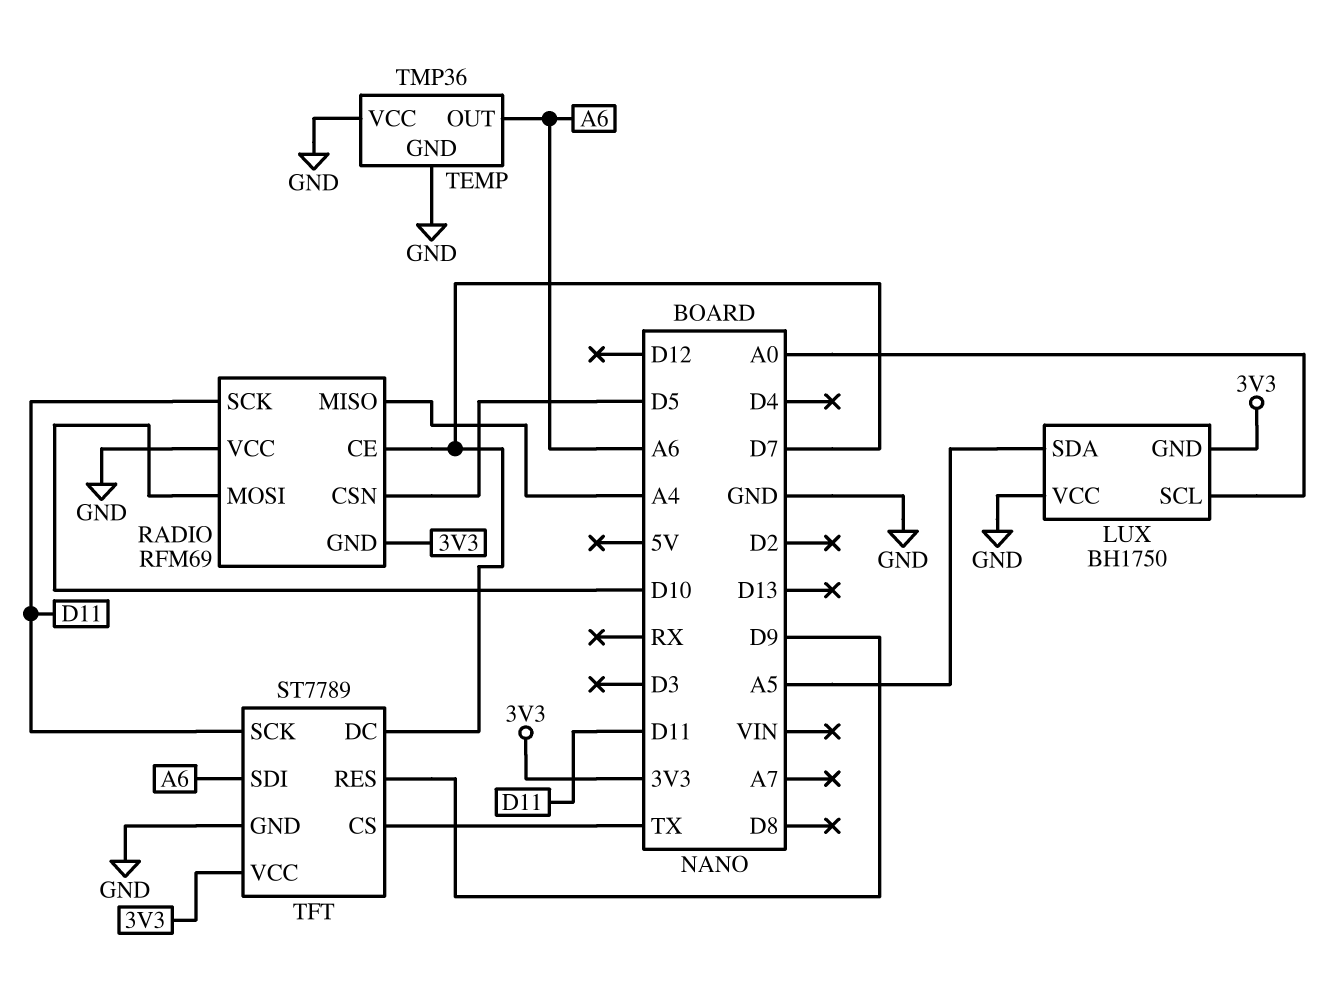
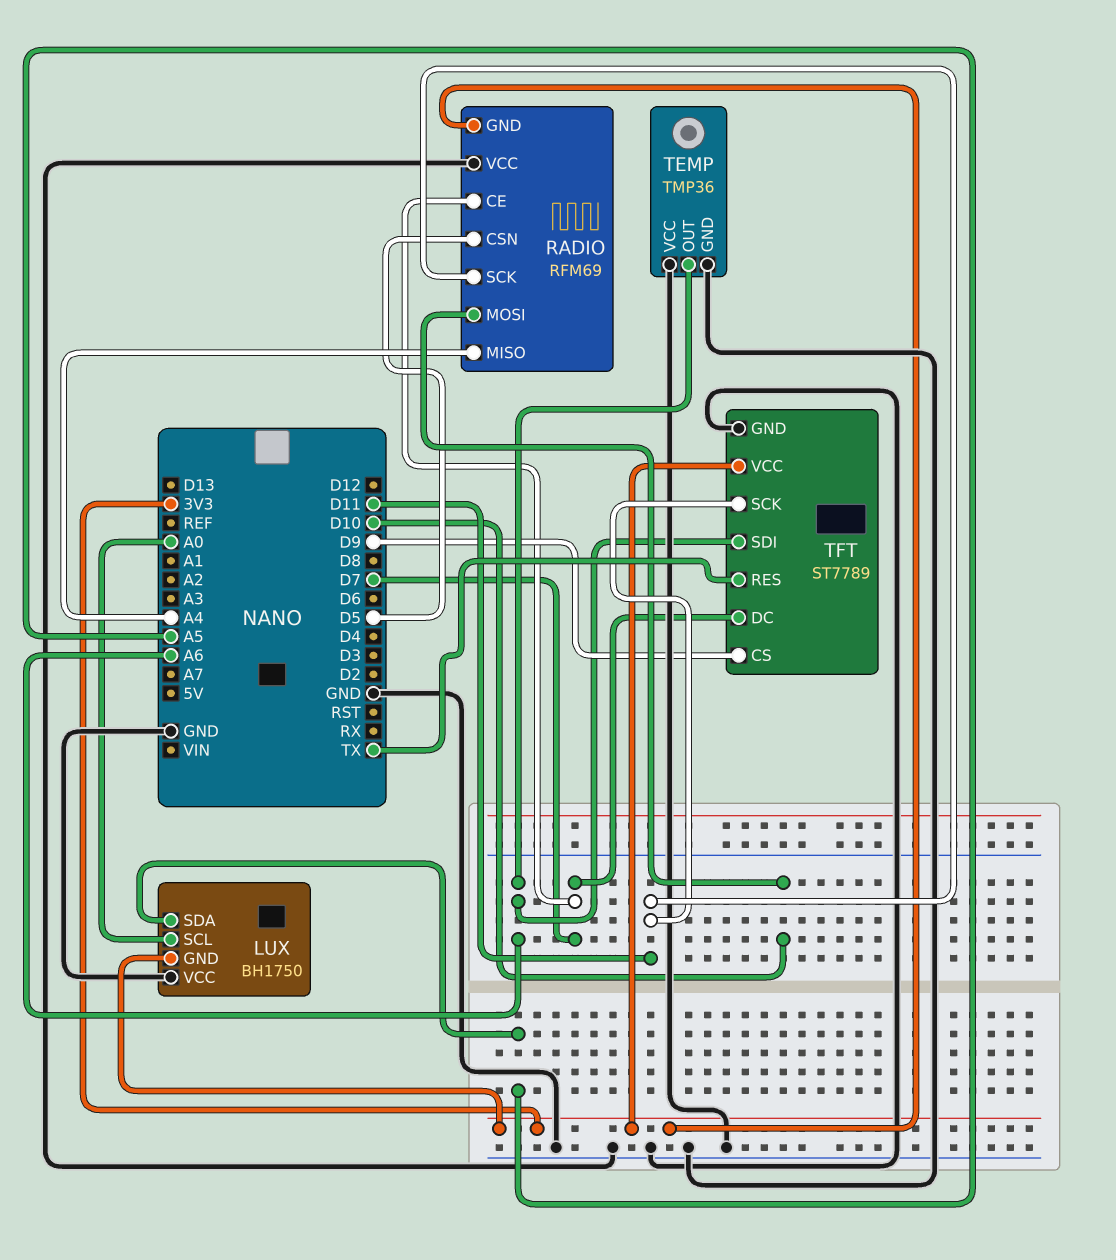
TFT pin CS: TX -> D9
TFT pin RES: D9 -> TX

